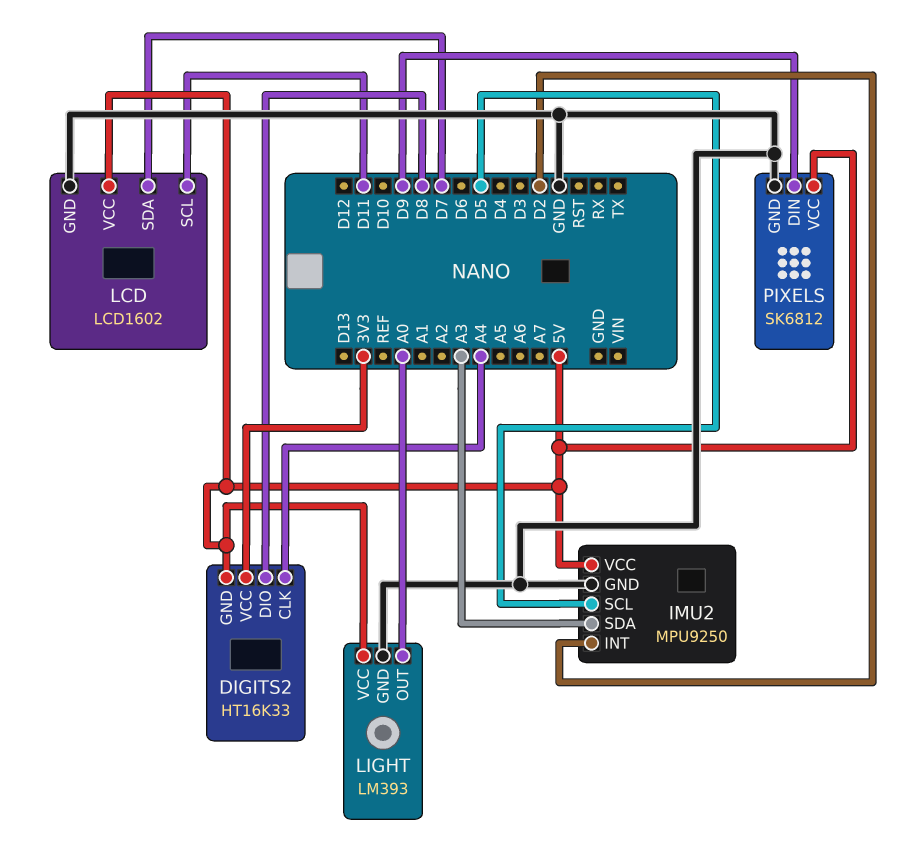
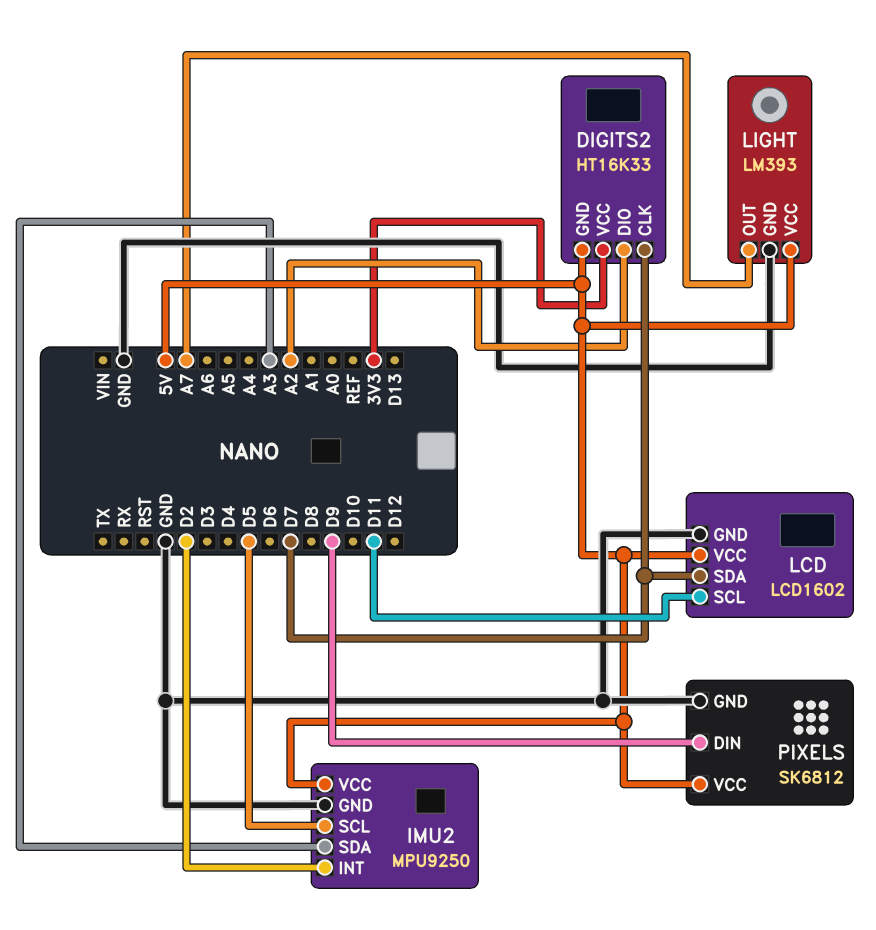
DIGITS2 pin CLK: A4 -> D7
DIGITS2 pin DIO: D8 -> A2
LIGHT pin OUT: A0 -> A7

